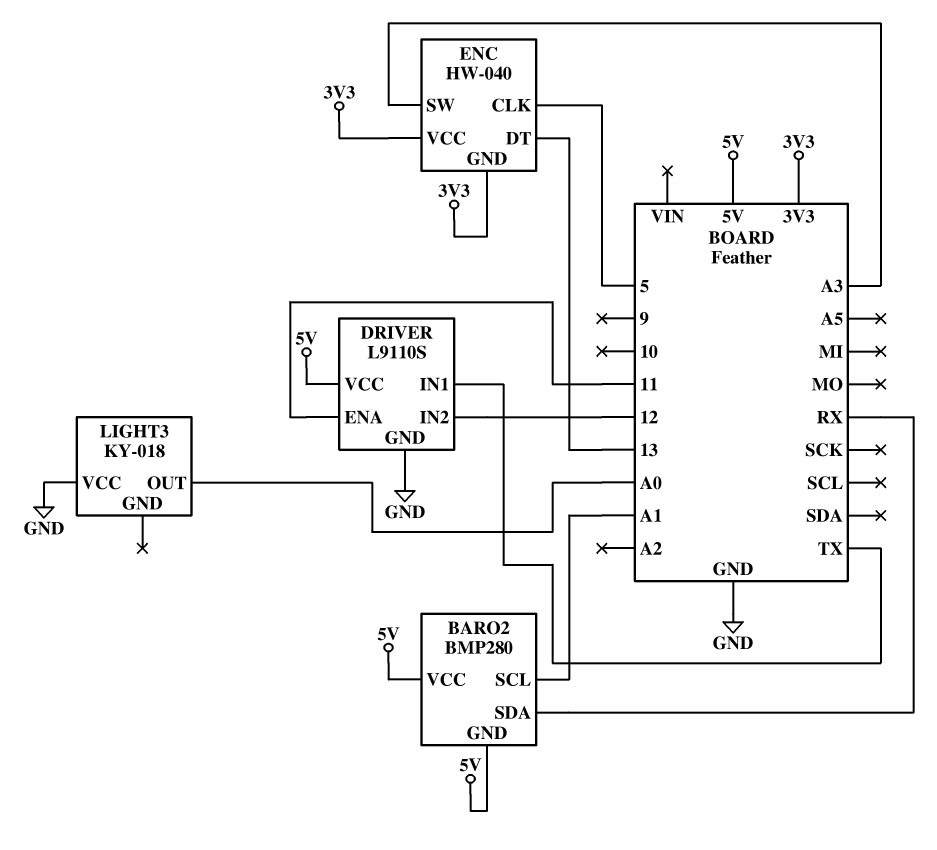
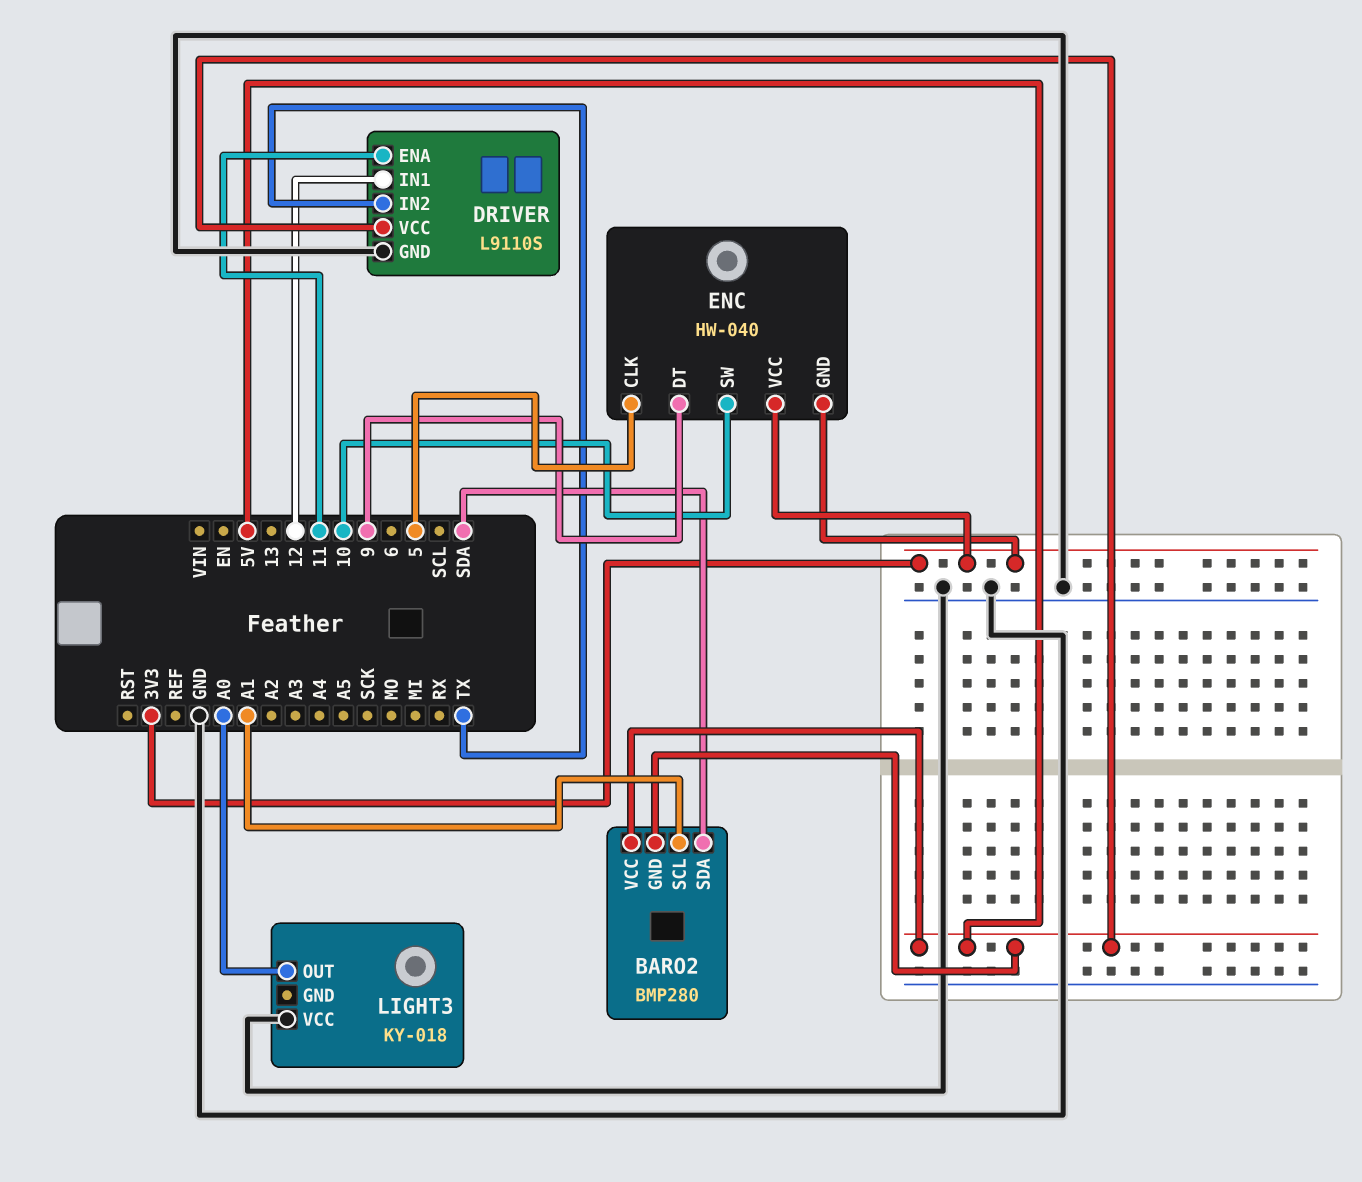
BARO2 pin SDA: RX -> SDA
DRIVER pin IN1: TX -> 12
DRIVER pin IN2: 12 -> TX
ENC pin DT: 13 -> 9
ENC pin SW: A3 -> 10

